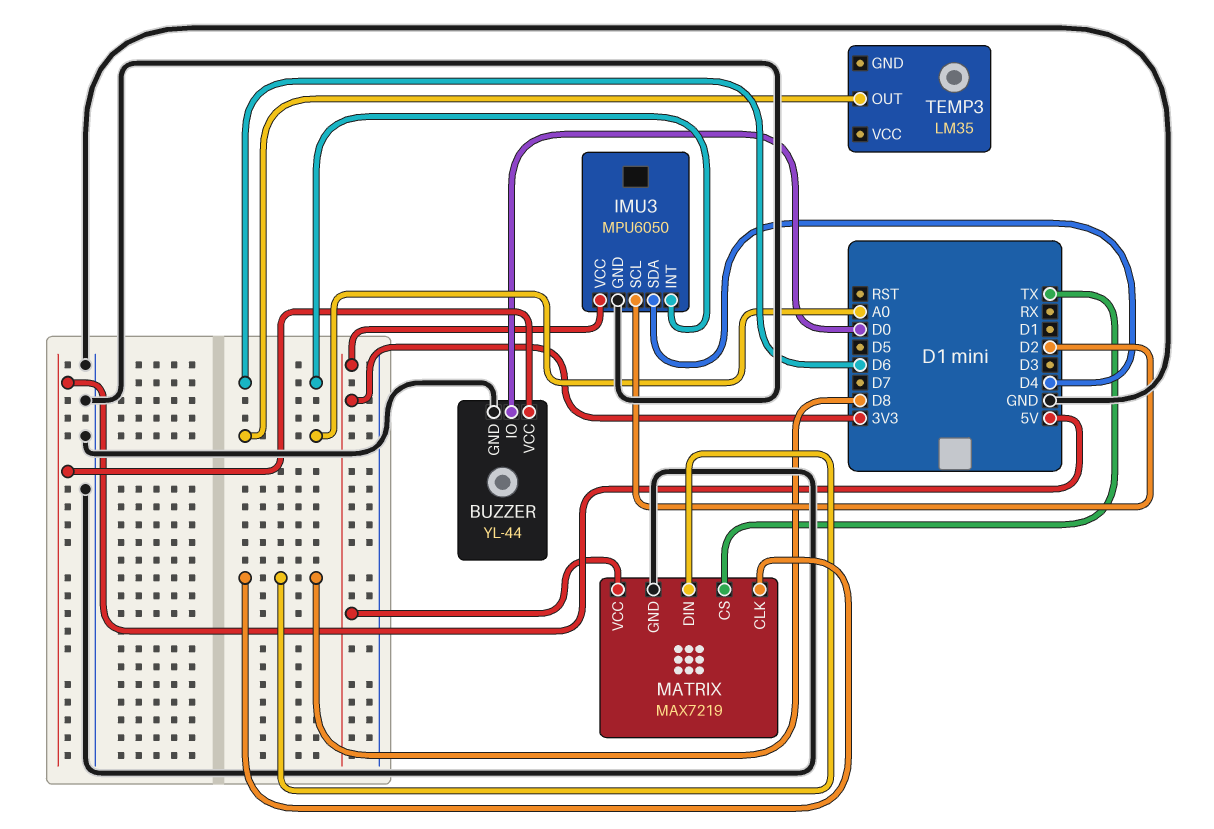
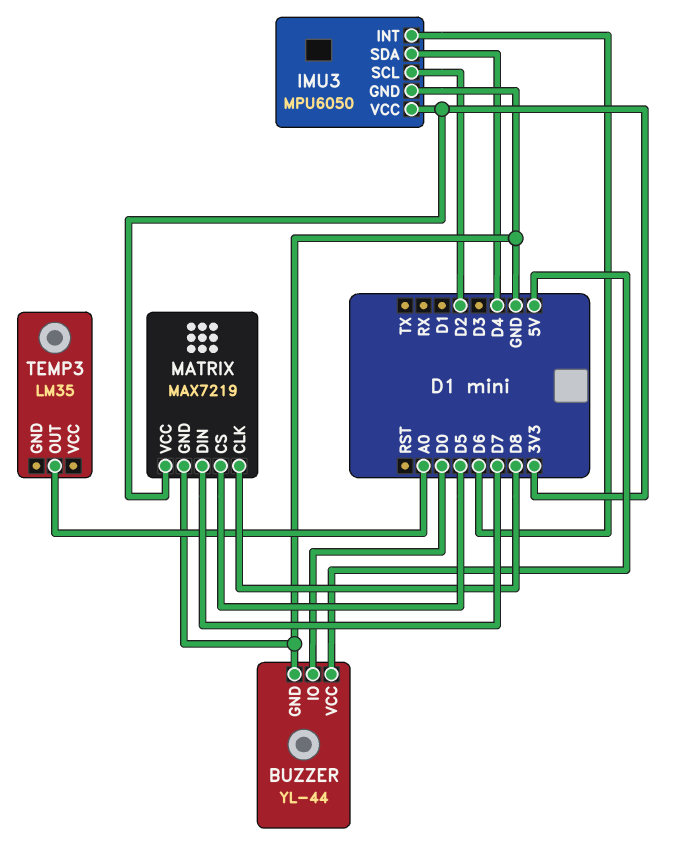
MATRIX pin CS: TX -> D5
MATRIX pin DIN: D8 -> D7

